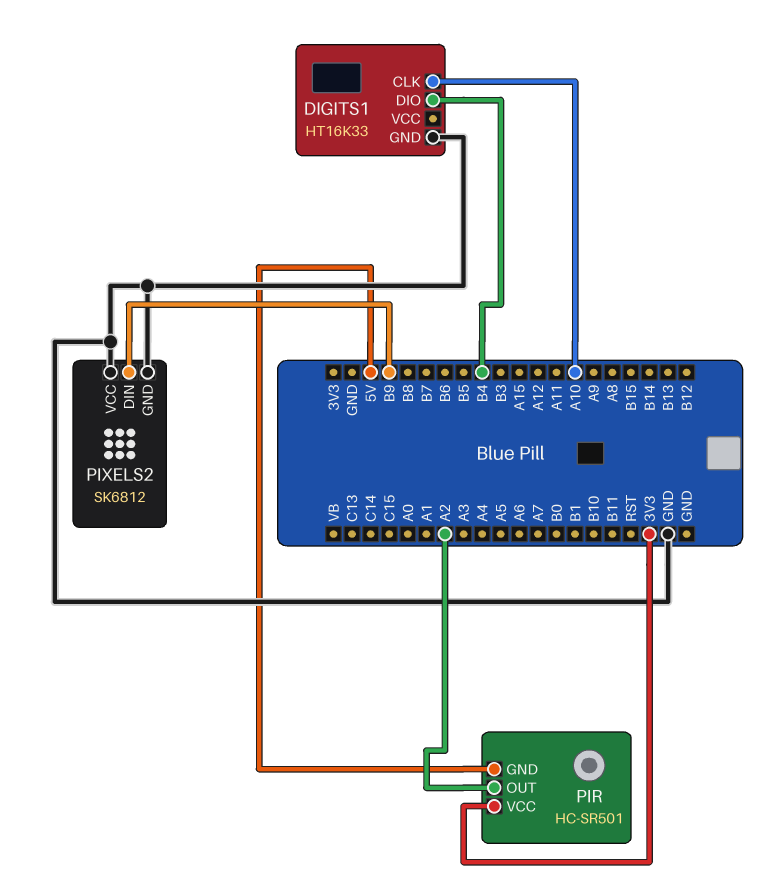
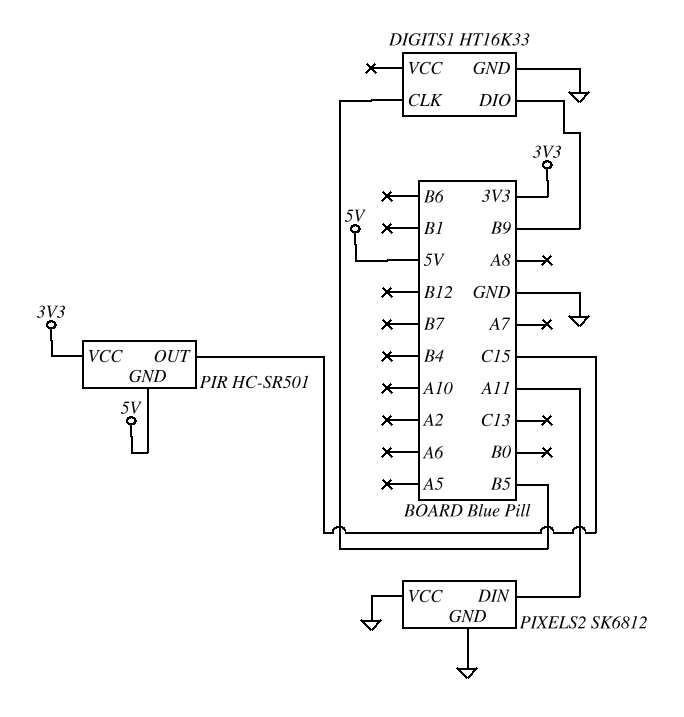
DIGITS1 pin CLK: A10 -> B5
DIGITS1 pin DIO: B4 -> B9
PIR pin OUT: A2 -> C15
PIXELS2 pin DIN: B9 -> A11

